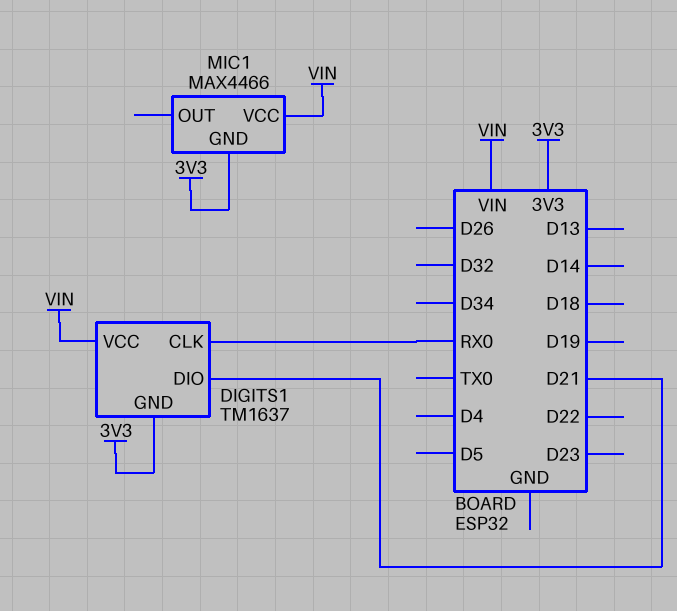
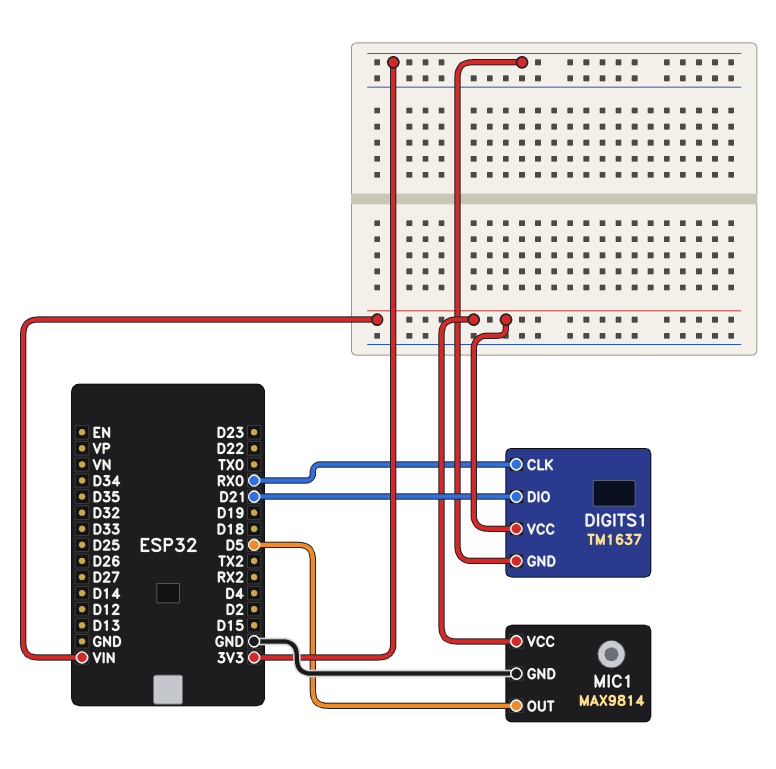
MIC1: MAX4466 -> MAX9814
MIC1 pin GND: 3V3 -> GND
MIC1 pin OUT: none -> D5

